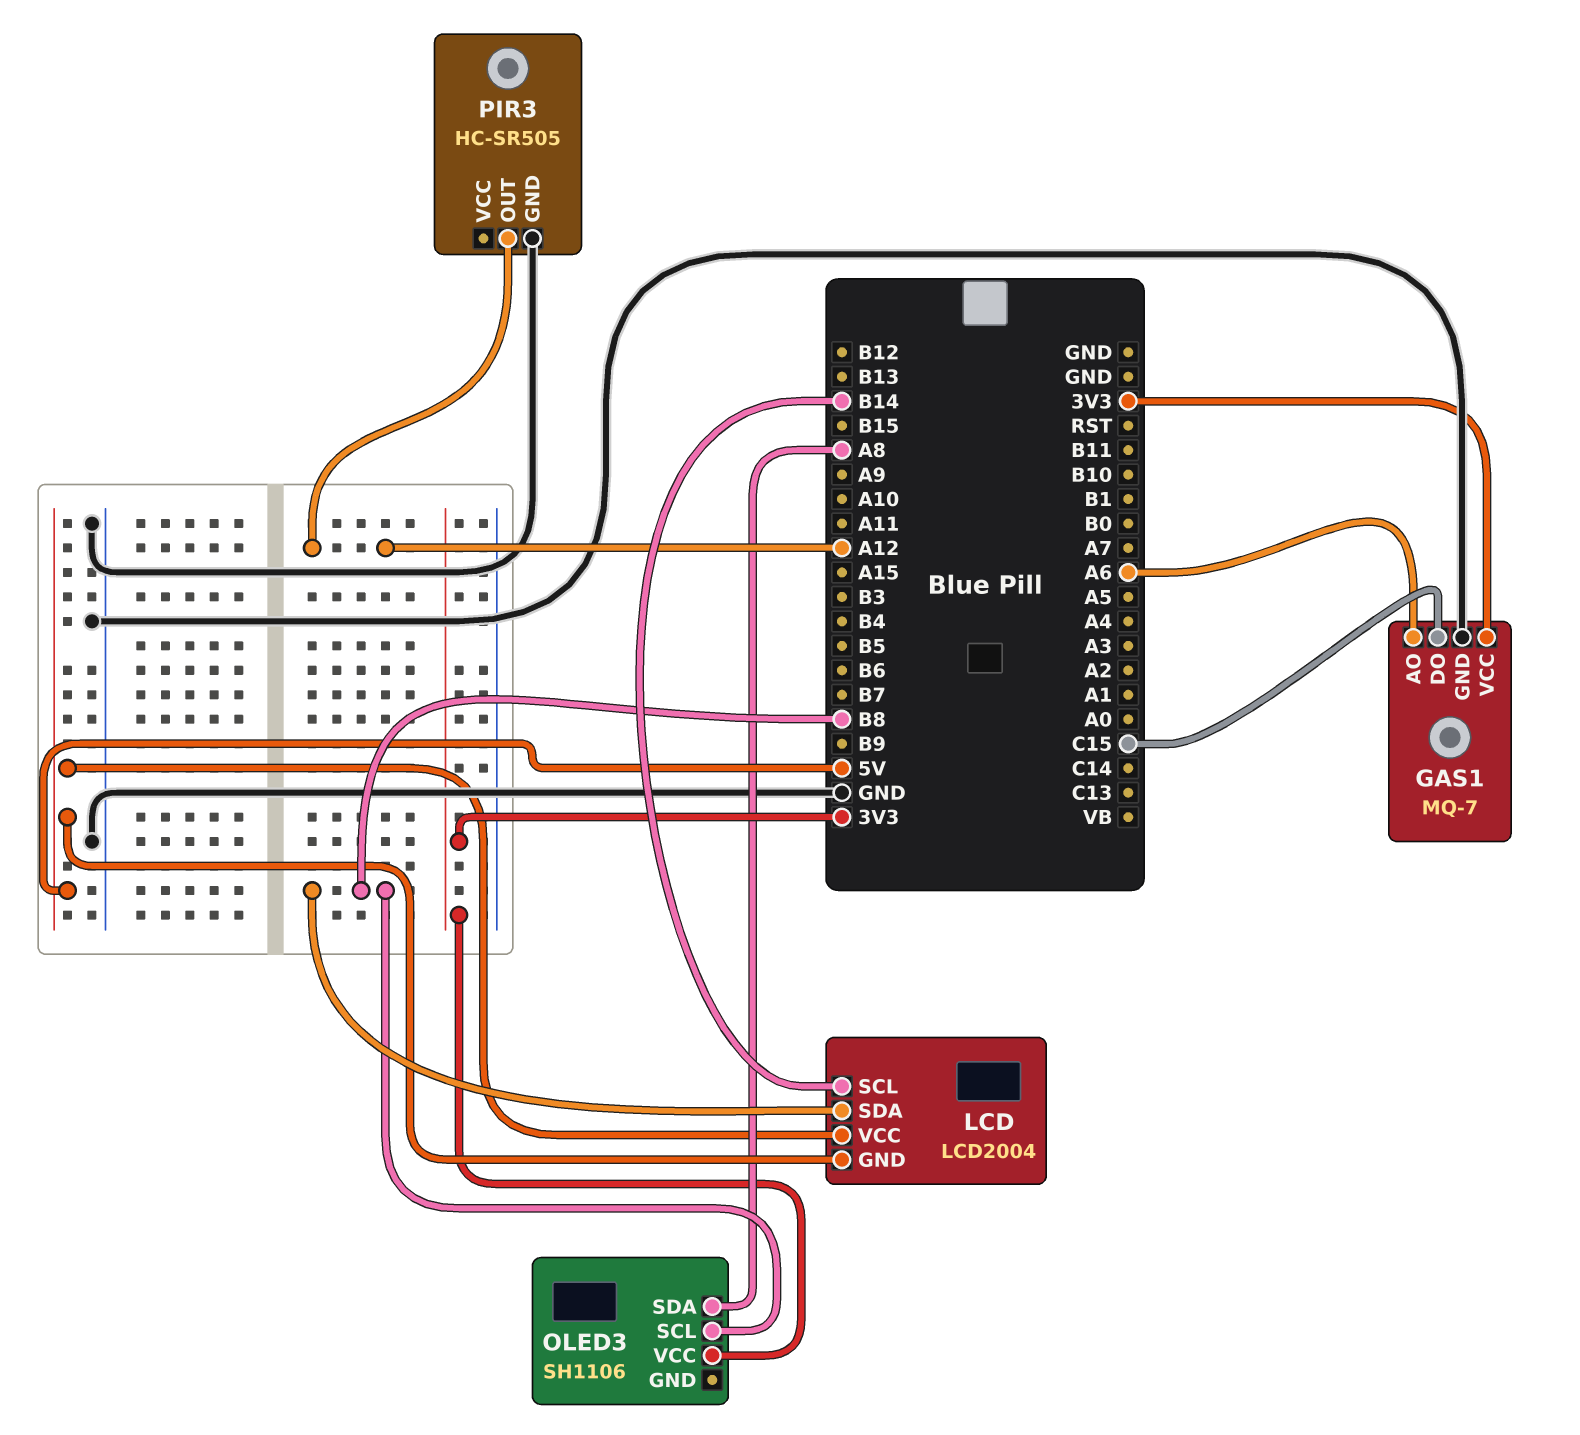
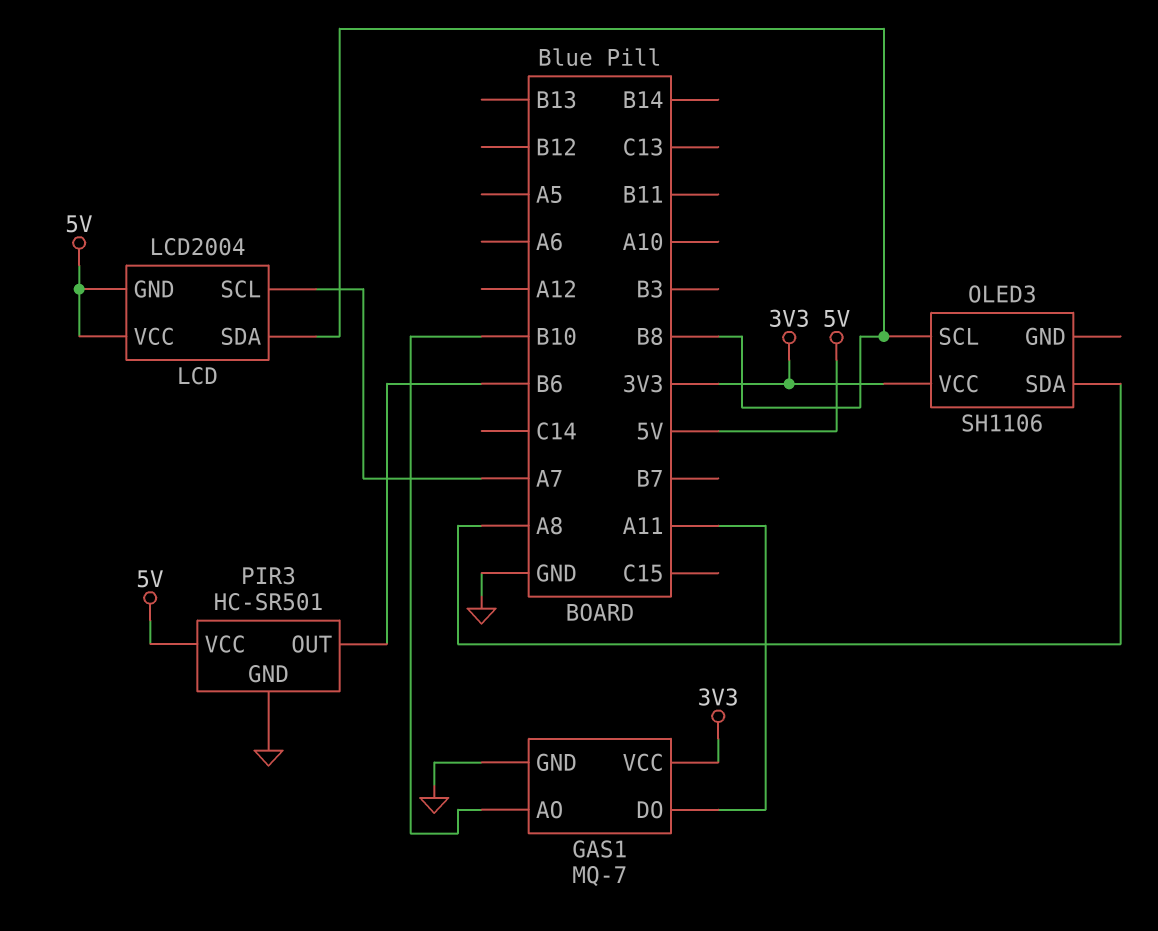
GAS1 pin AO: A6 -> B10
GAS1 pin DO: C15 -> A11
LCD pin SCL: B14 -> A7
PIR3: HC-SR505 -> HC-SR501
PIR3 pin OUT: A12 -> B6
PIR3 pin VCC: none -> 5V

